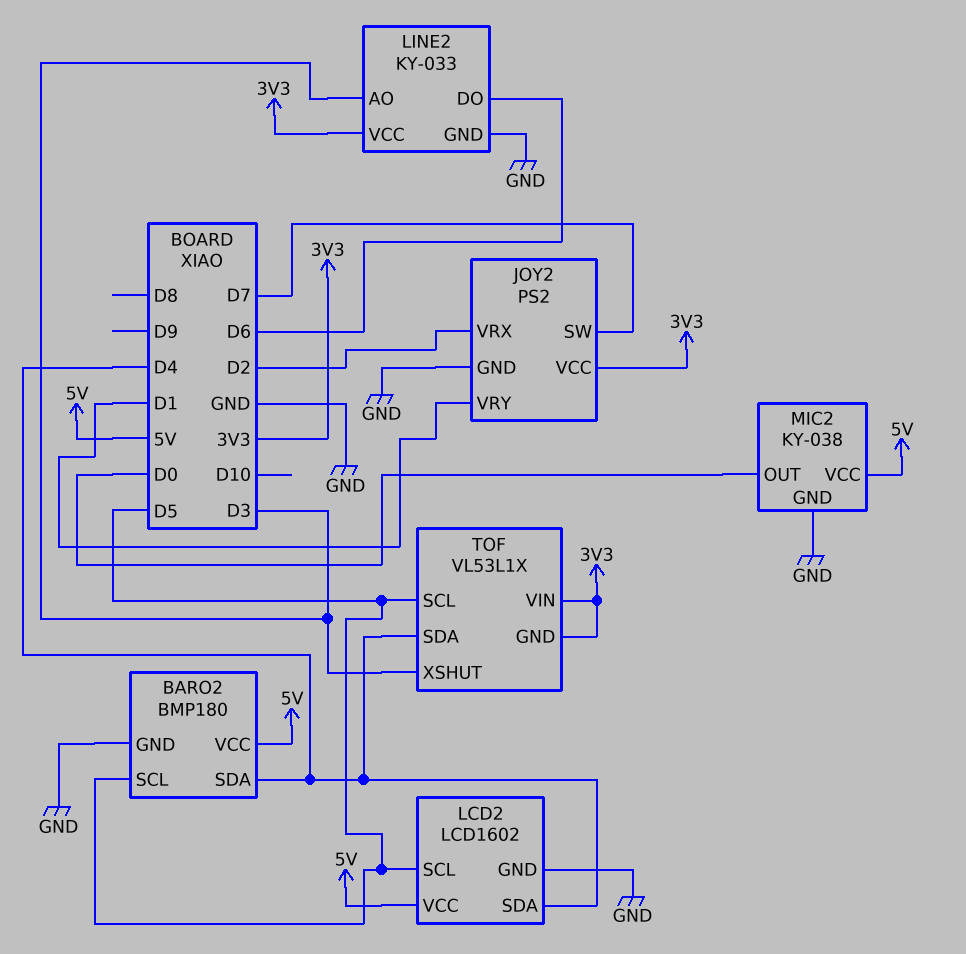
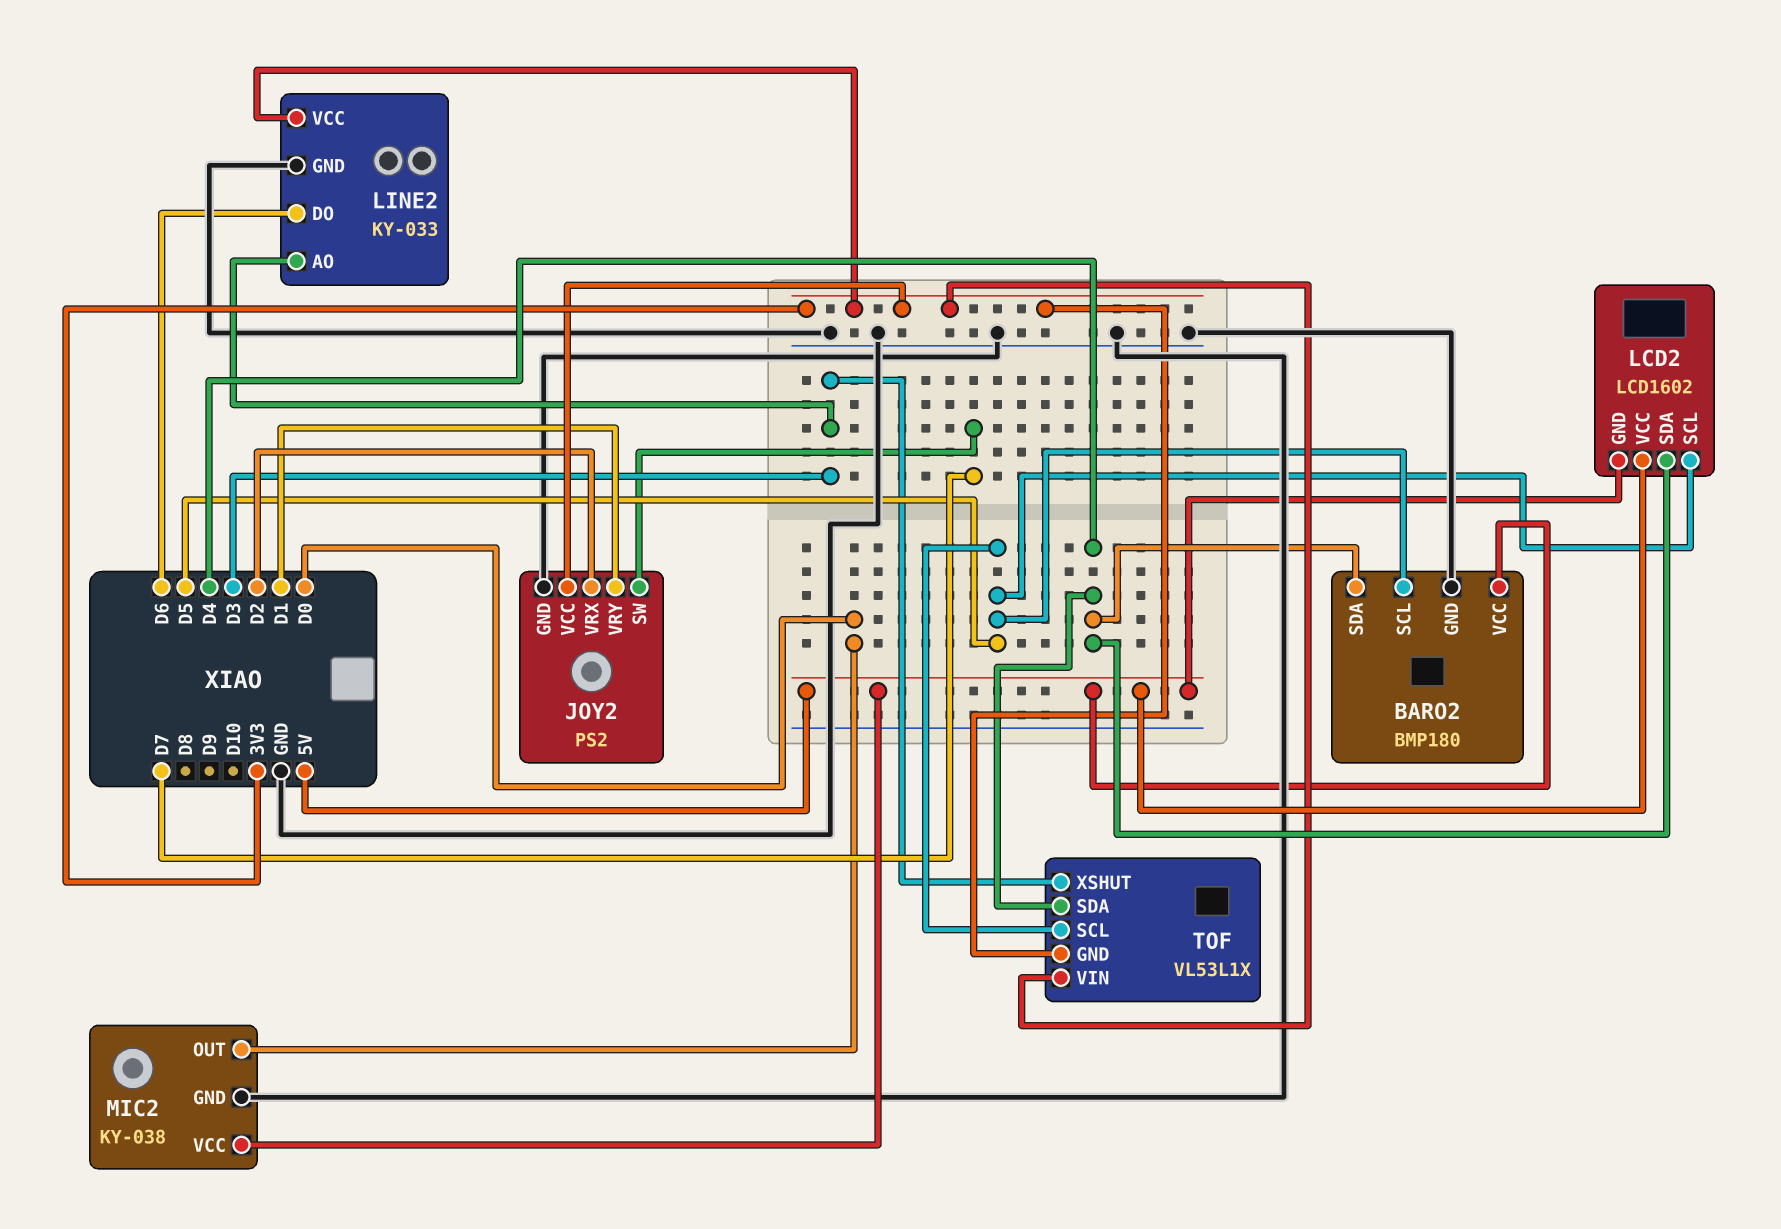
LCD2 pin GND: GND -> 5V

